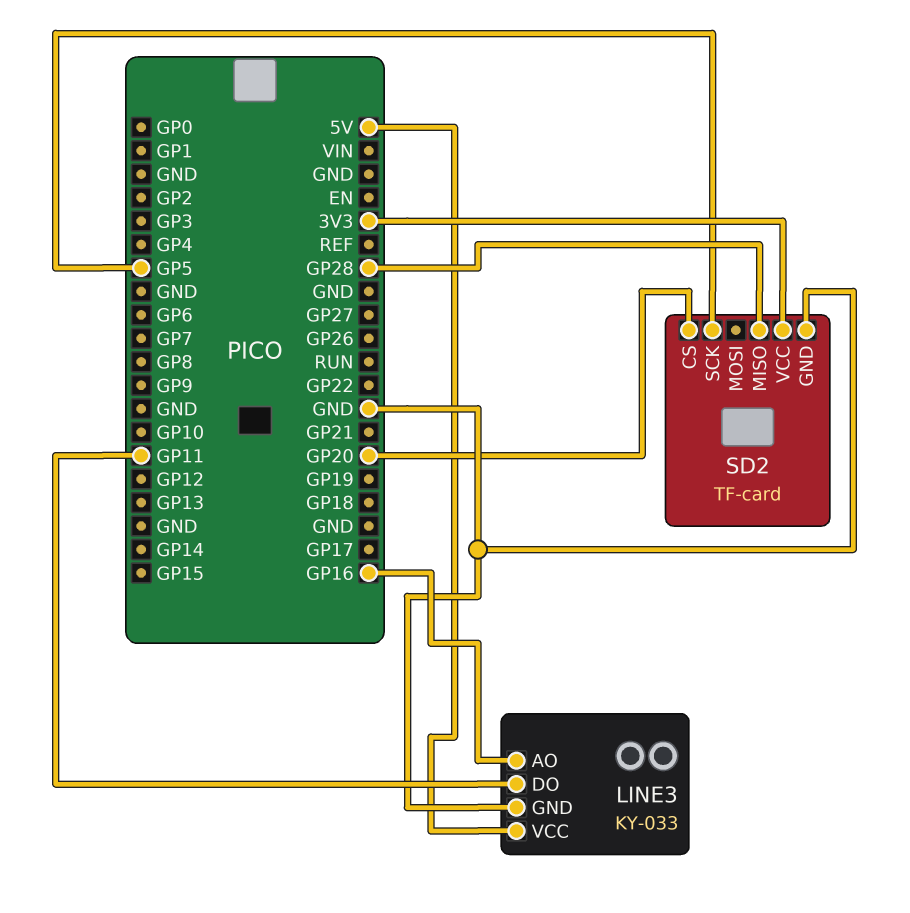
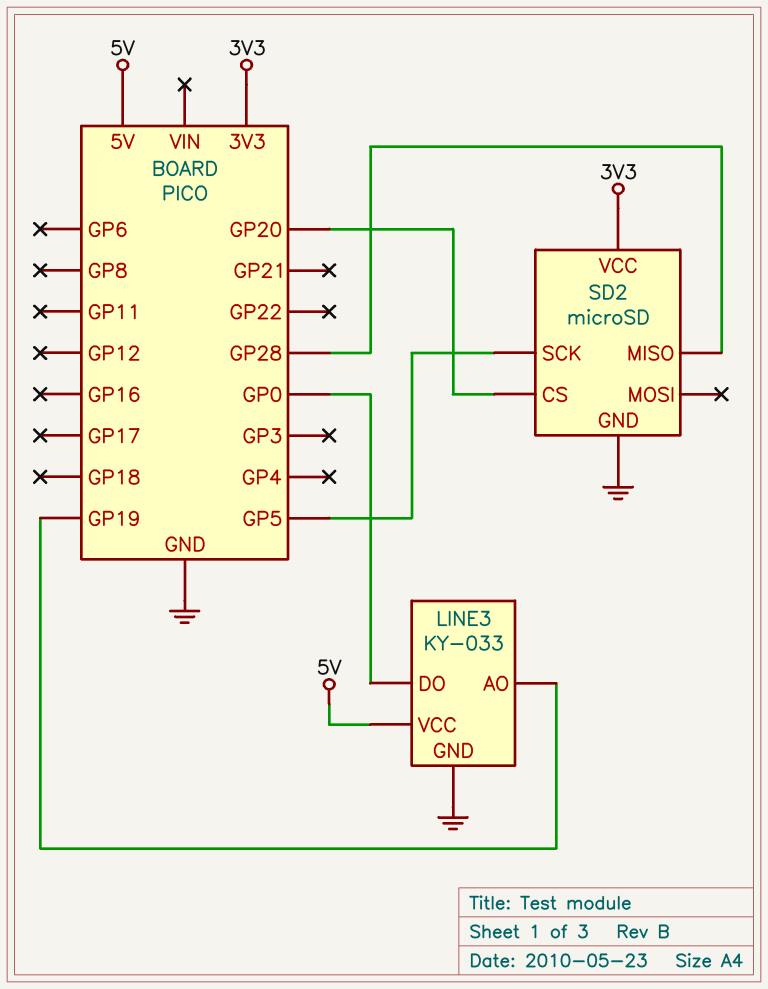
LINE3 pin AO: GP16 -> GP19
LINE3 pin DO: GP11 -> GP0
SD2: TF-card -> microSD

